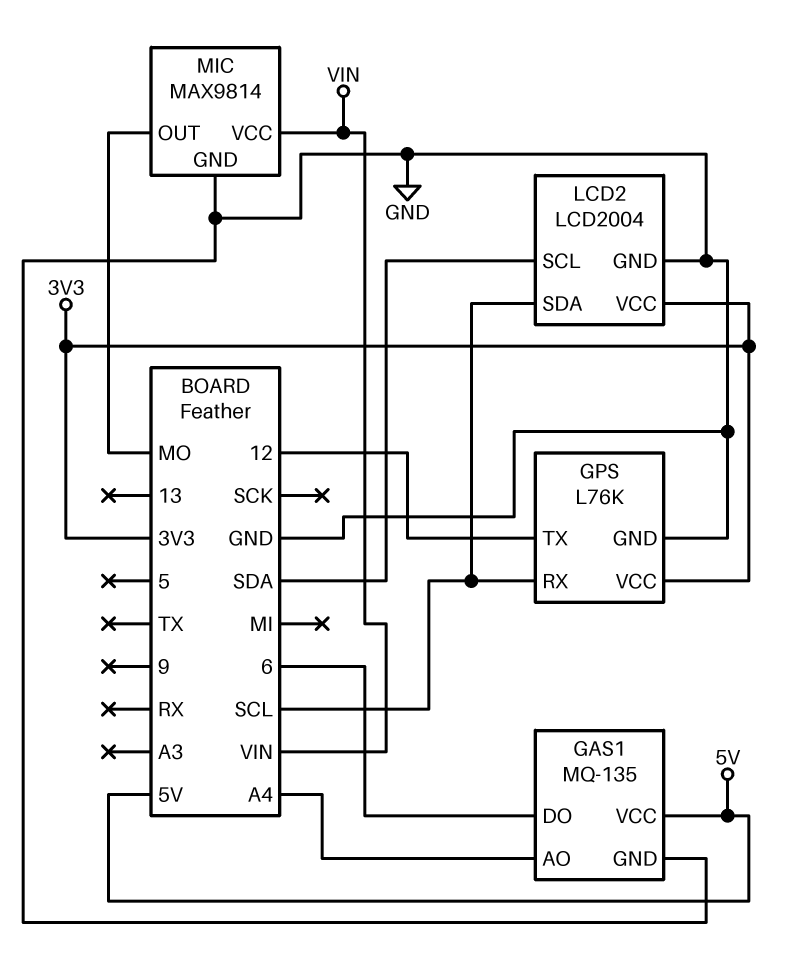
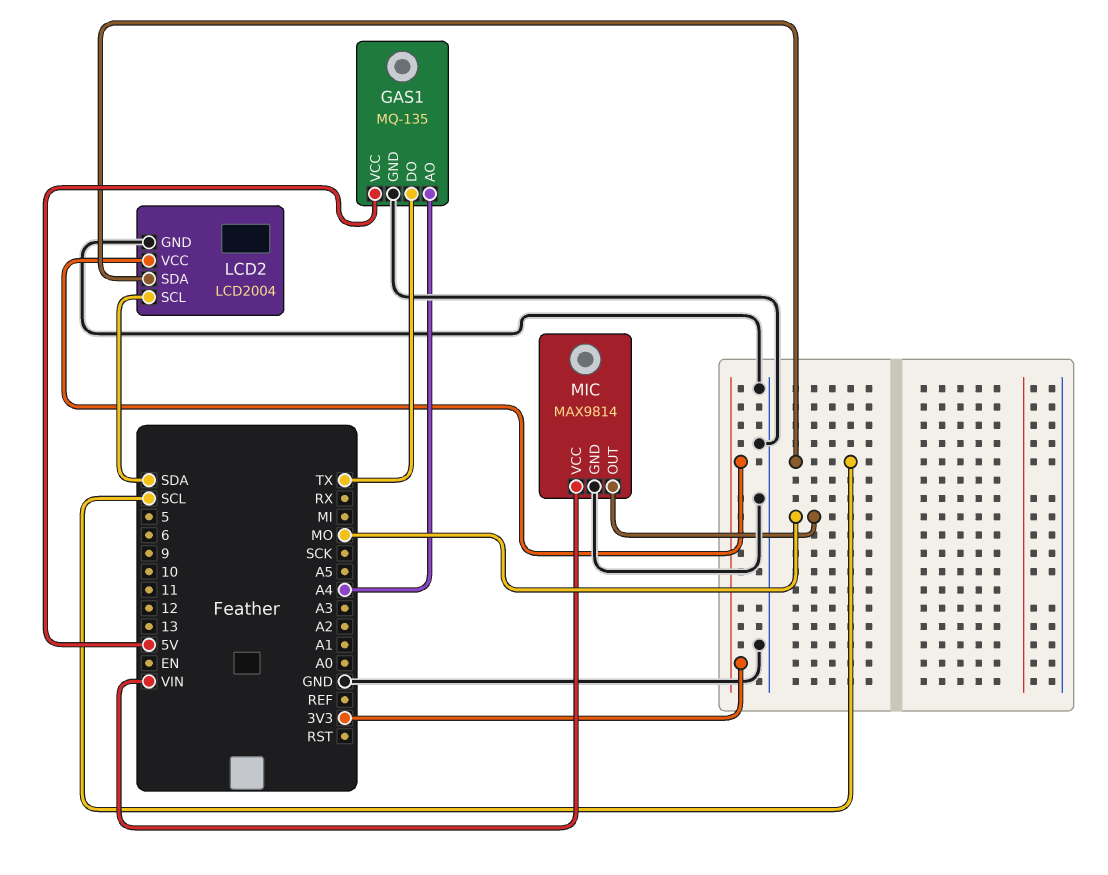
GAS1 pin DO: 6 -> TX
GPS: L76K -> none
GPS pin GND: GND -> none
GPS pin RX: SCL -> none
GPS pin TX: 12 -> none
GPS pin VCC: 3V3 -> none

